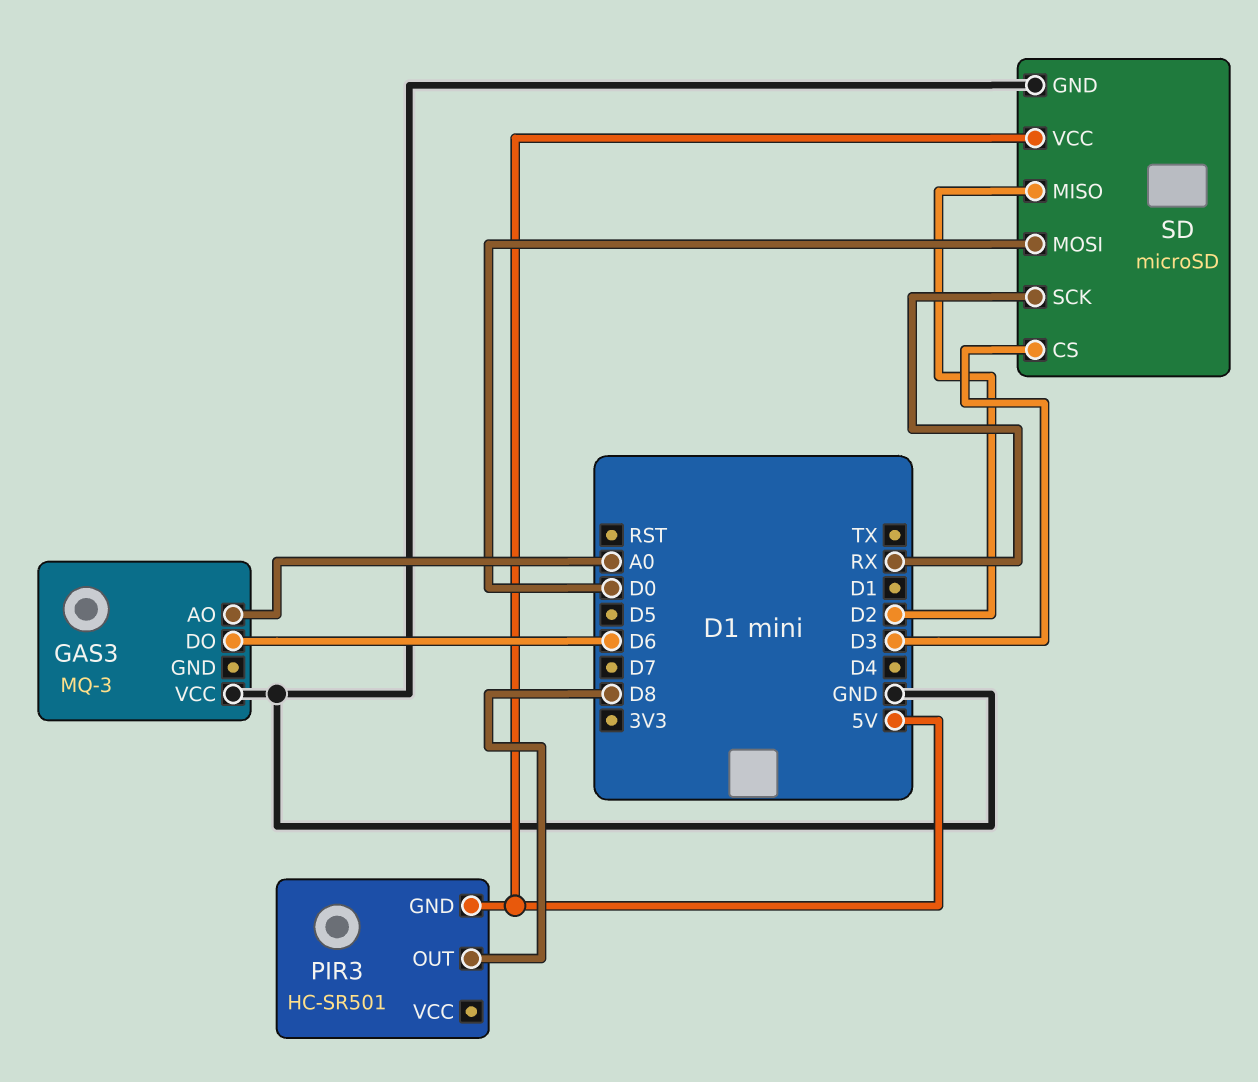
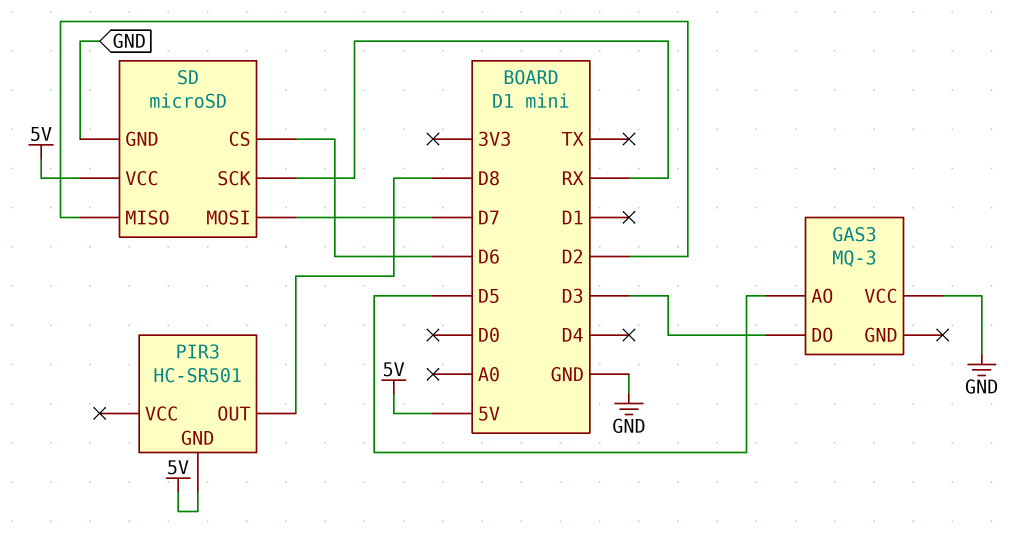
GAS3 pin AO: A0 -> D5
GAS3 pin DO: D6 -> D3
SD pin CS: D3 -> D6
SD pin MOSI: D0 -> D7

